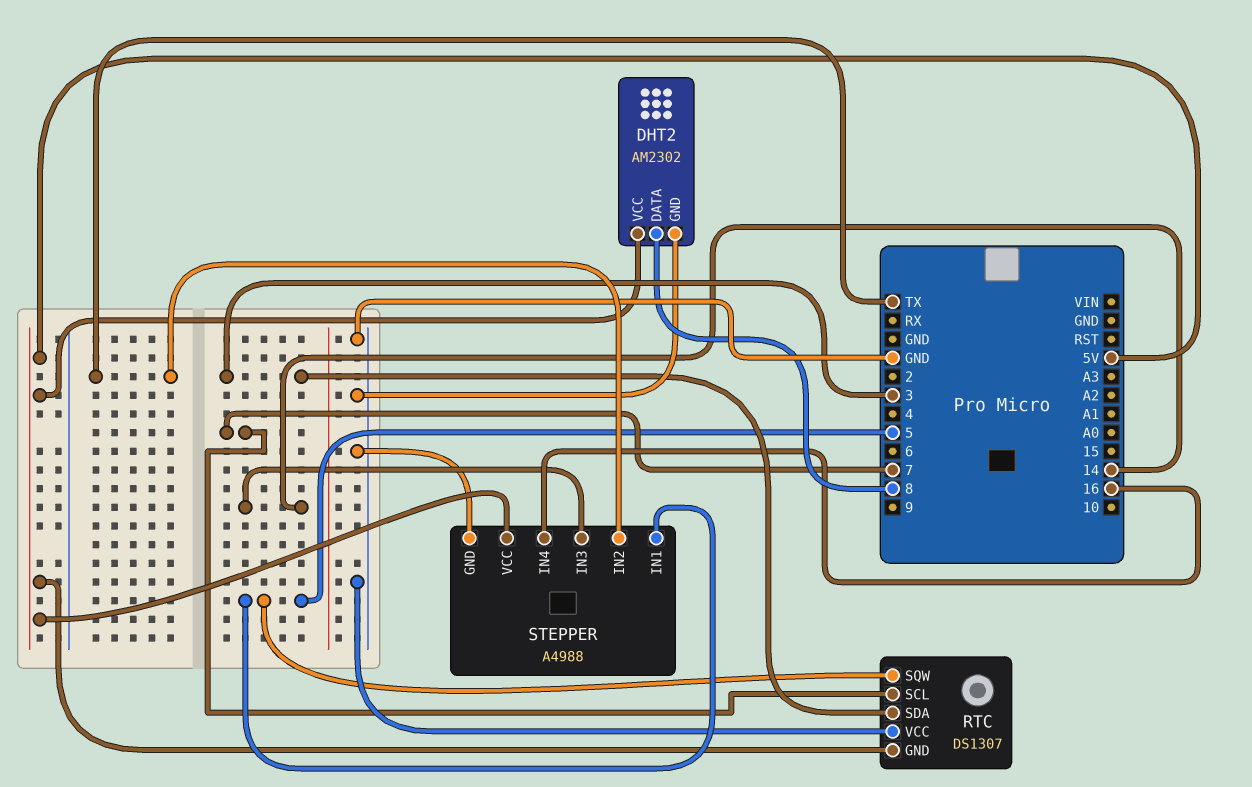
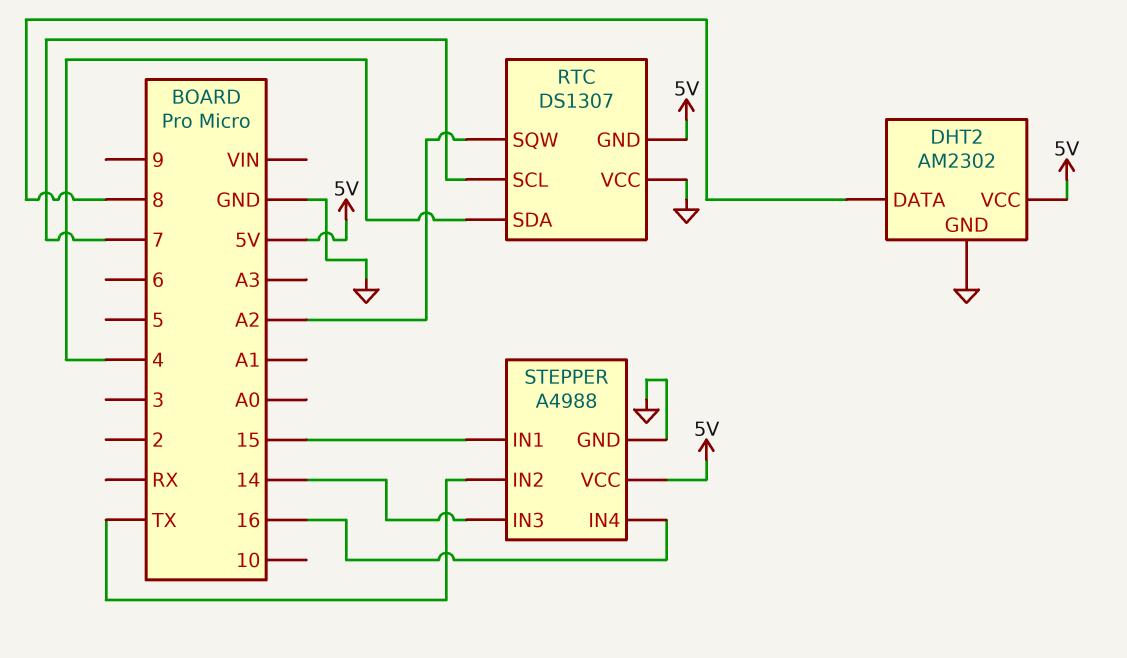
RTC pin SDA: 3 -> 4
RTC pin SQW: 5 -> A2
STEPPER pin IN1: 5 -> 15

